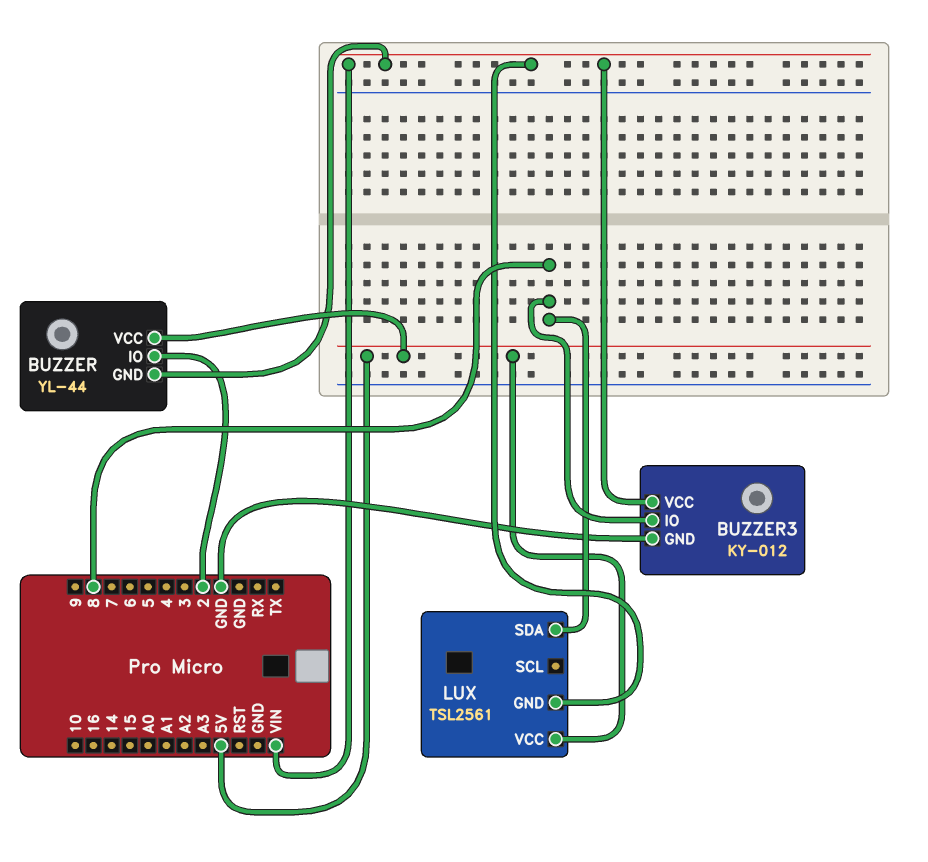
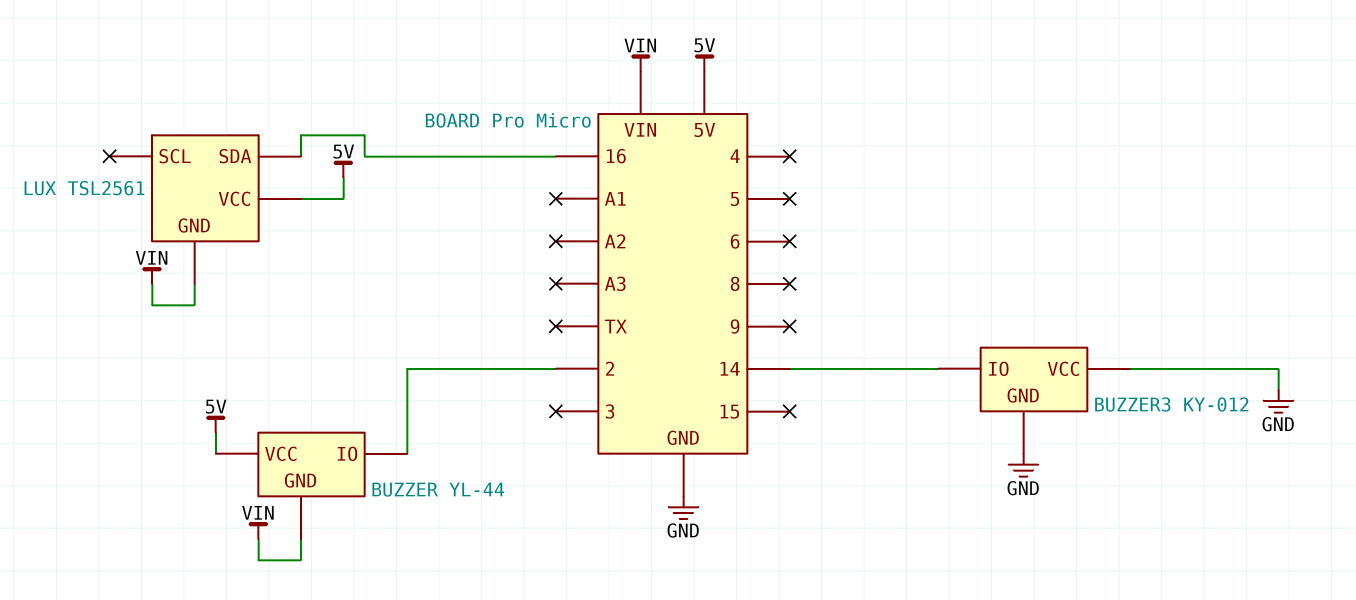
BUZZER3 pin IO: 8 -> 14
BUZZER3 pin VCC: VIN -> GND
LUX pin SDA: 8 -> 16

